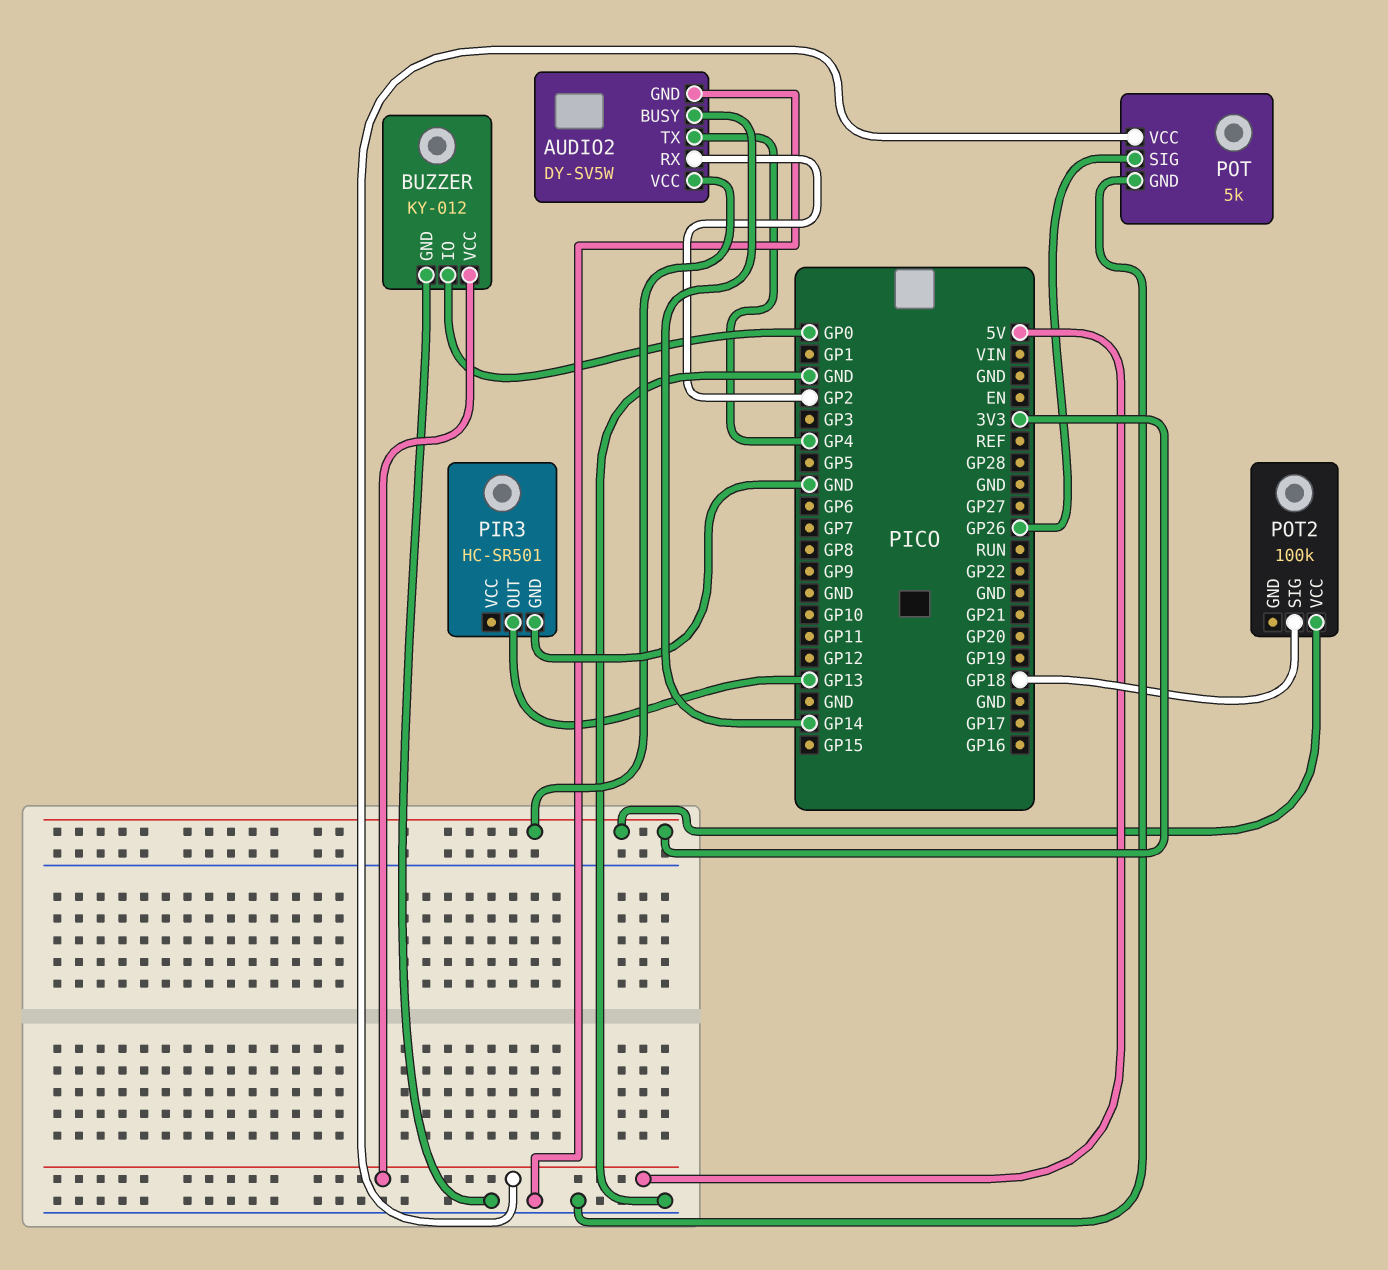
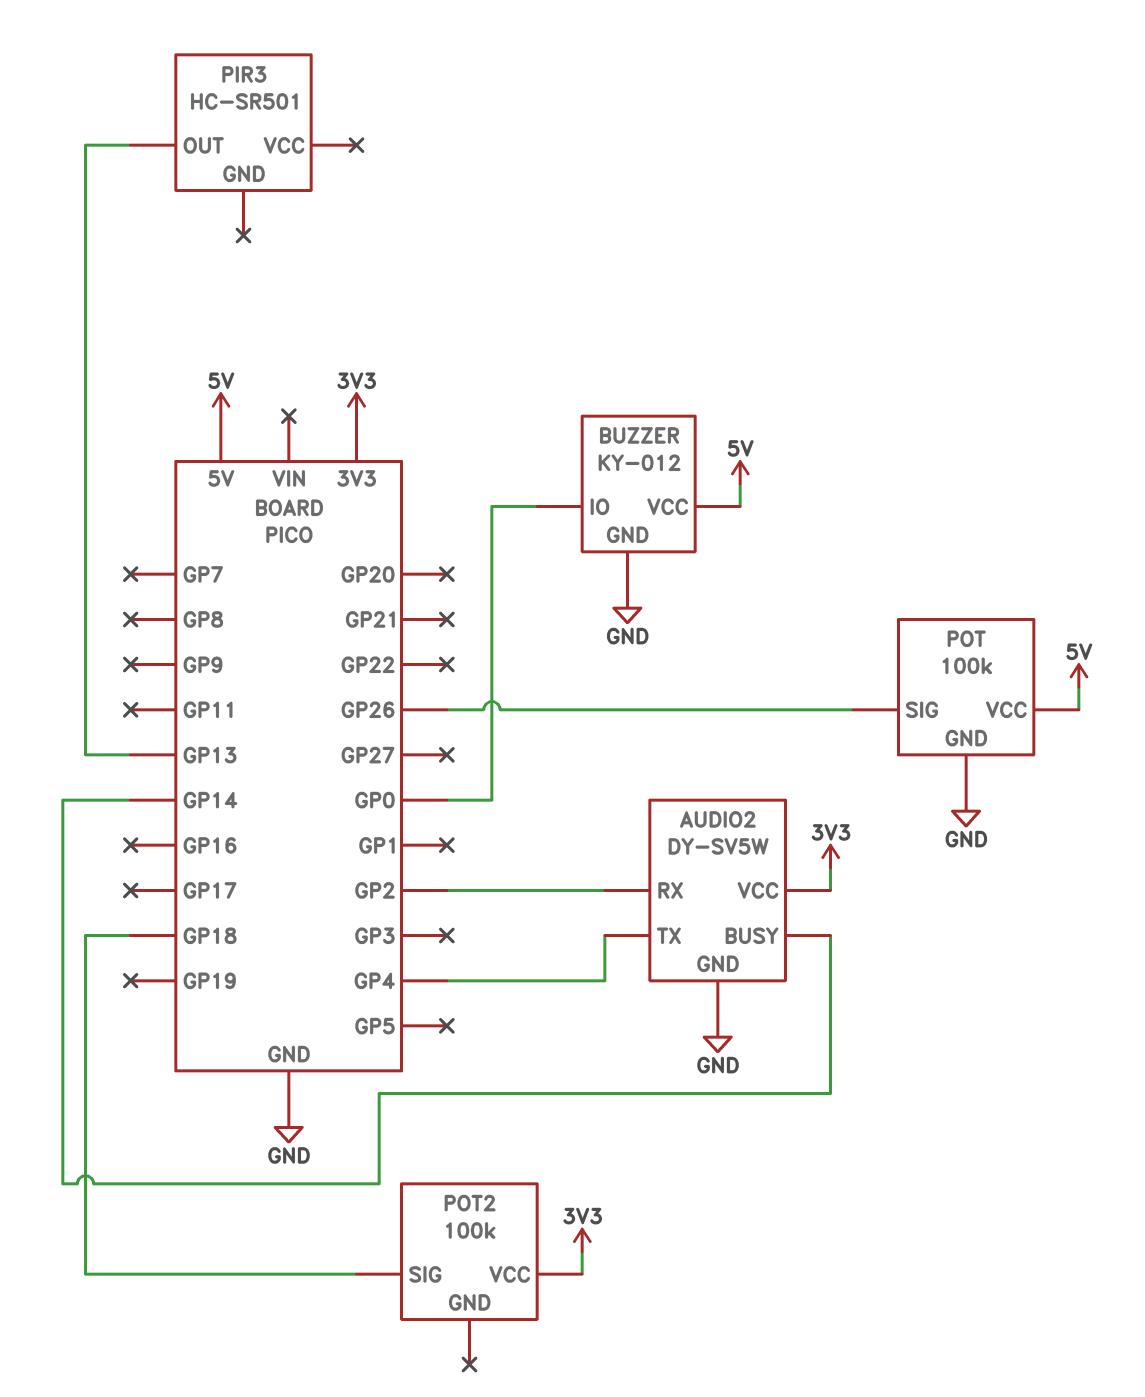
PIR3 pin GND: GND -> none
POT: 5k -> 100k

